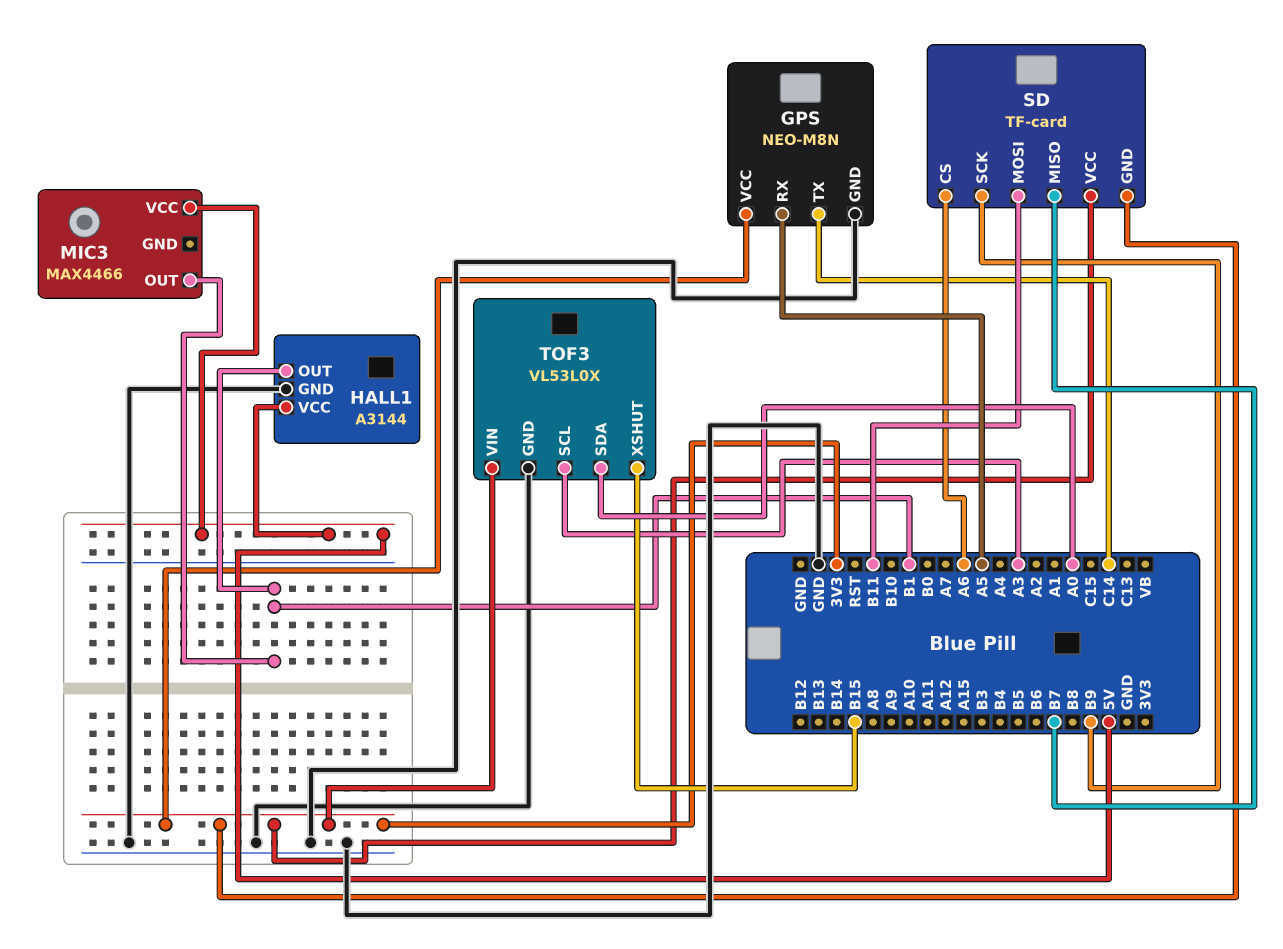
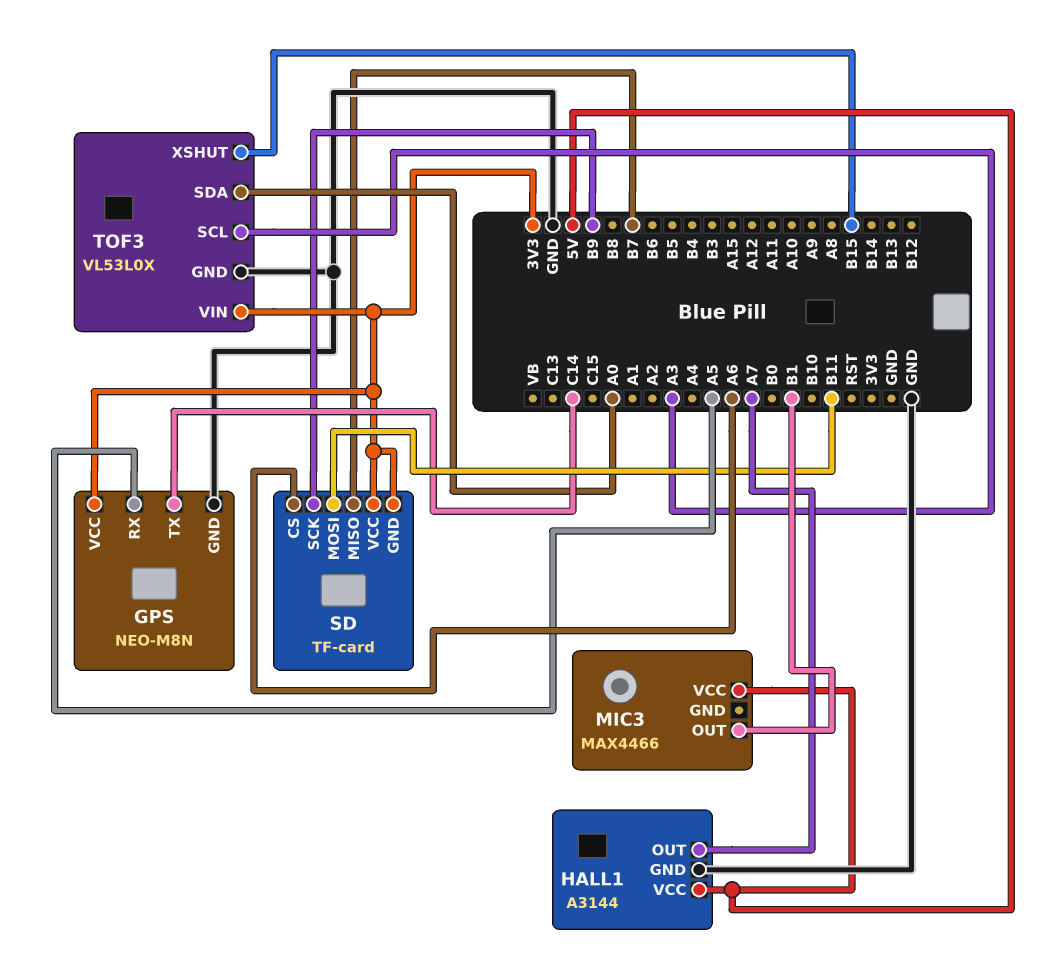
HALL1 pin OUT: B1 -> A7

